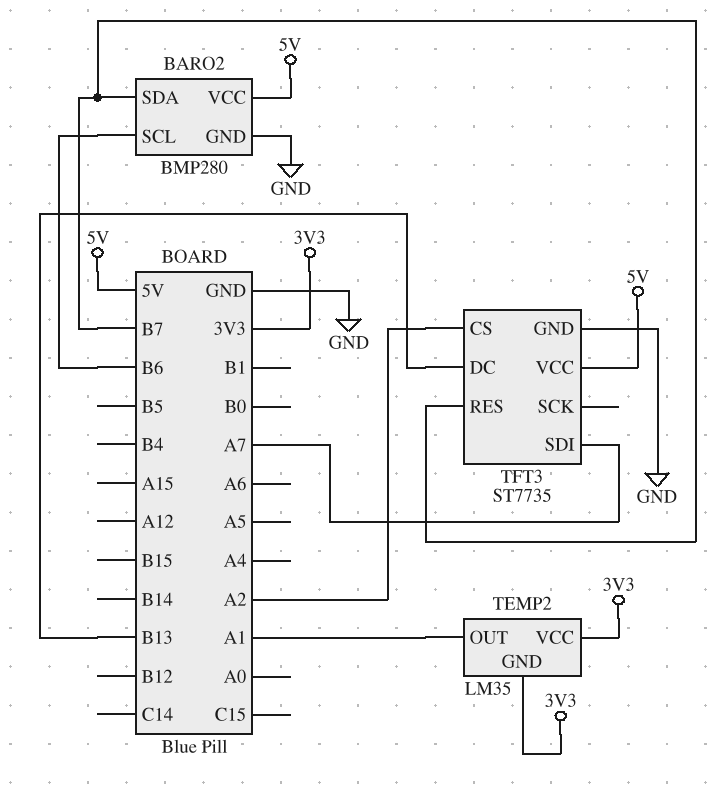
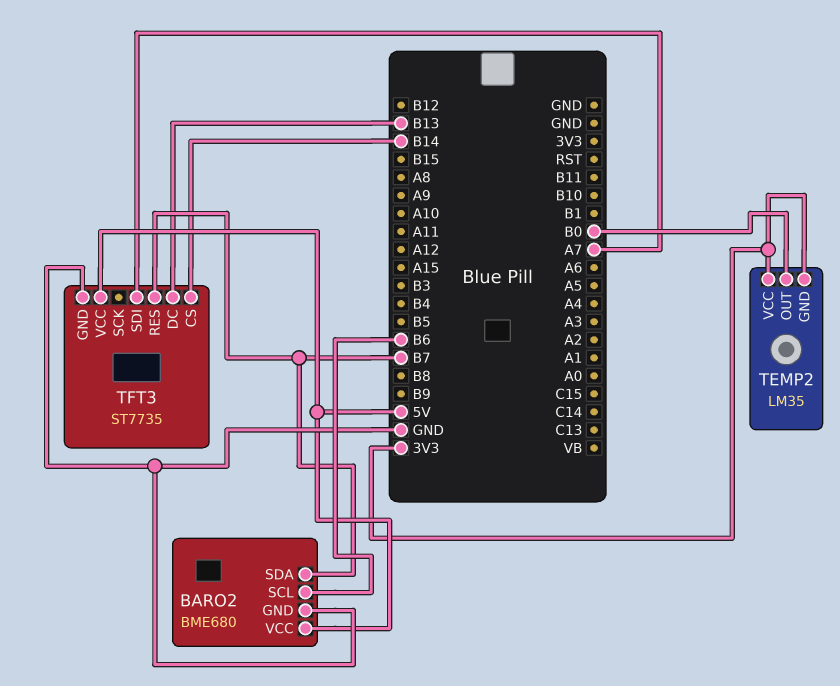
BARO2: BMP280 -> BME680
TEMP2 pin OUT: A1 -> B0
TFT3 pin CS: A2 -> B14

